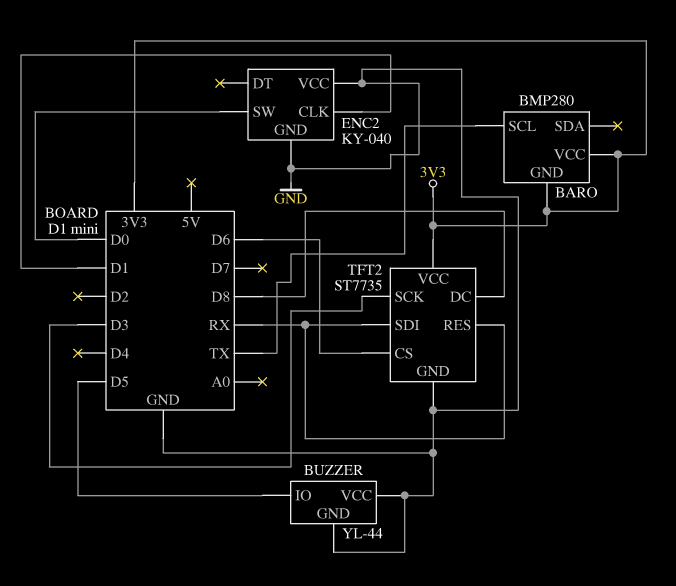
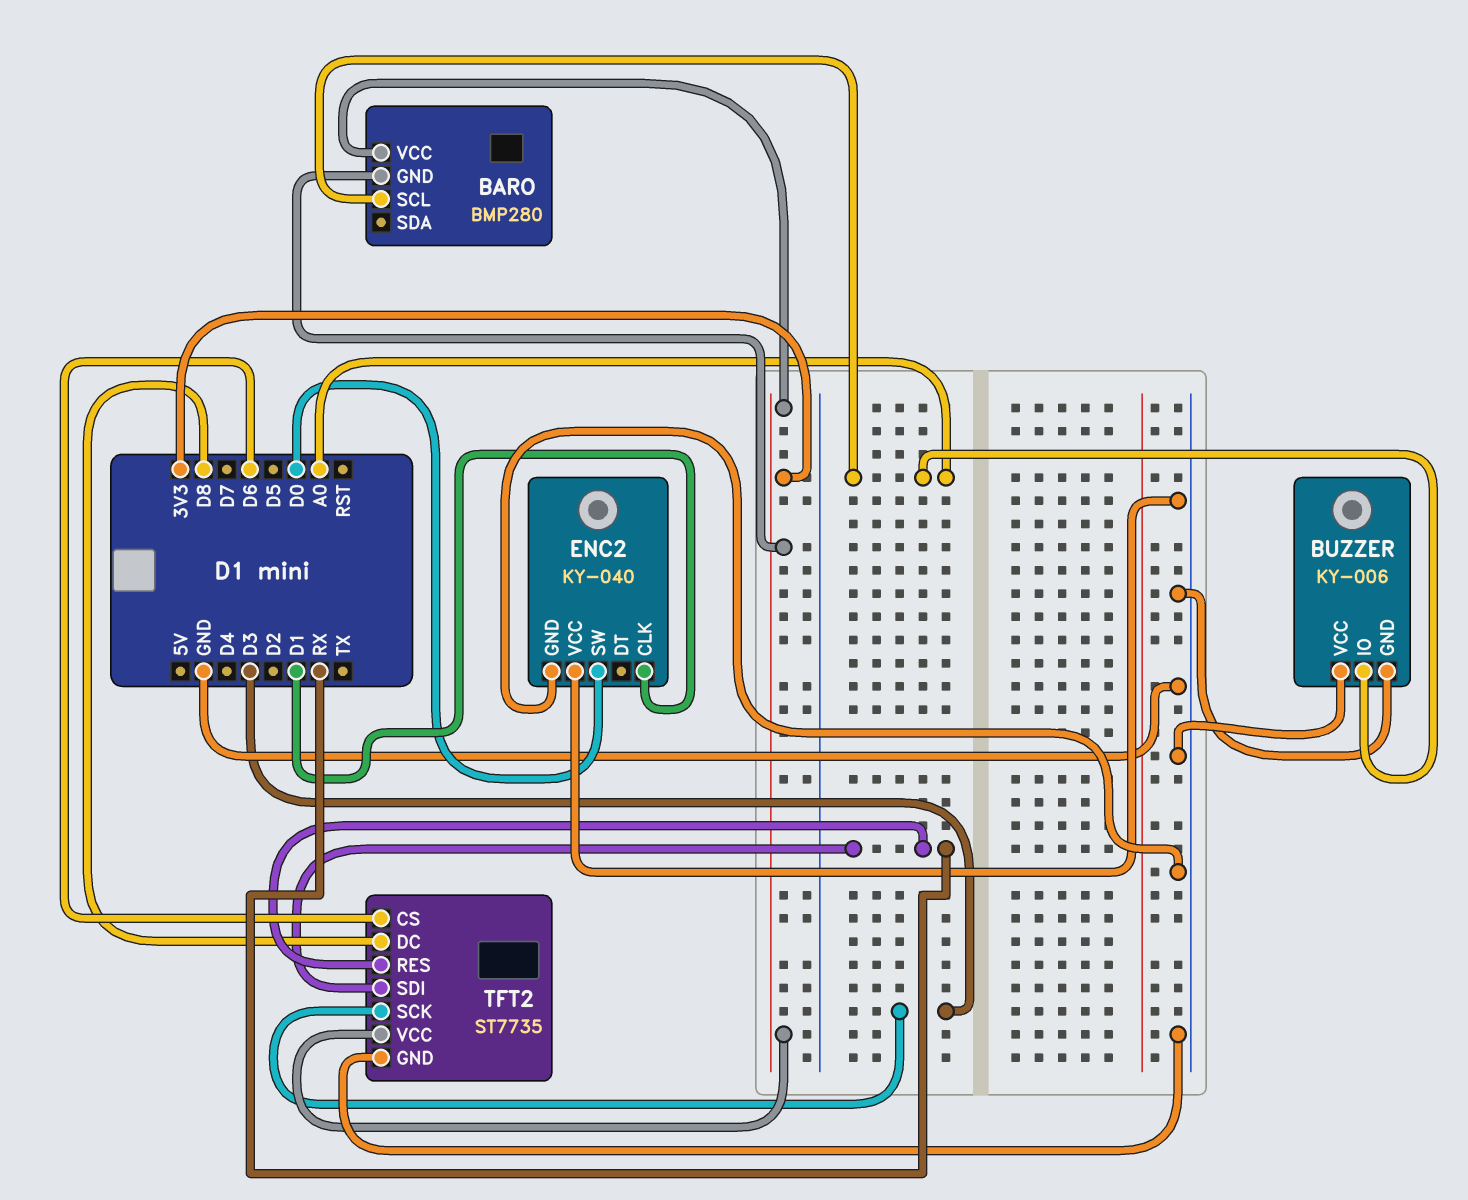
BARO pin SCL: TX -> A0
BUZZER: YL-44 -> KY-006
BUZZER pin IO: D5 -> A0

